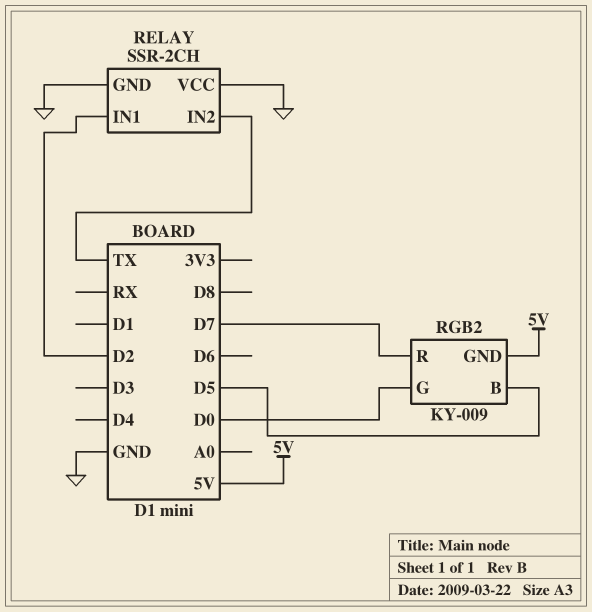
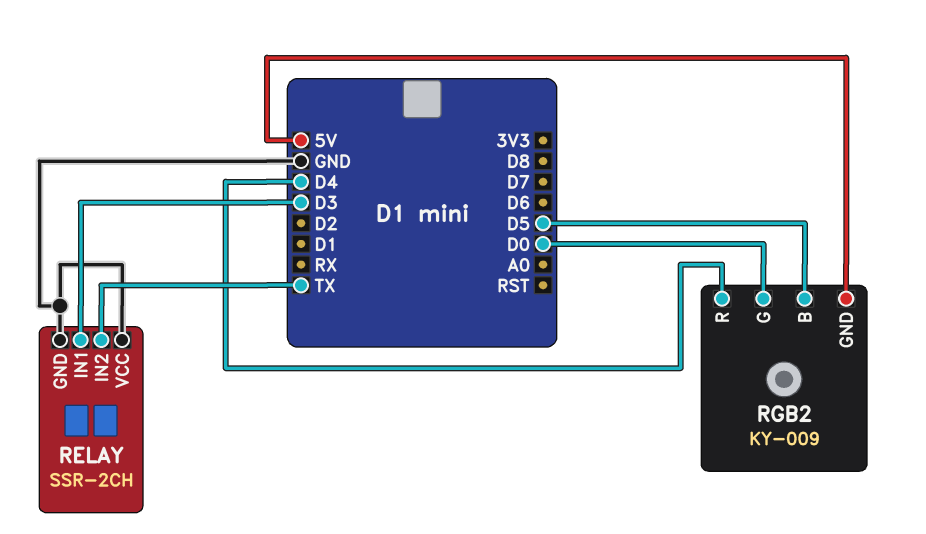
RELAY pin IN1: D2 -> D3
RGB2 pin R: D7 -> D4

